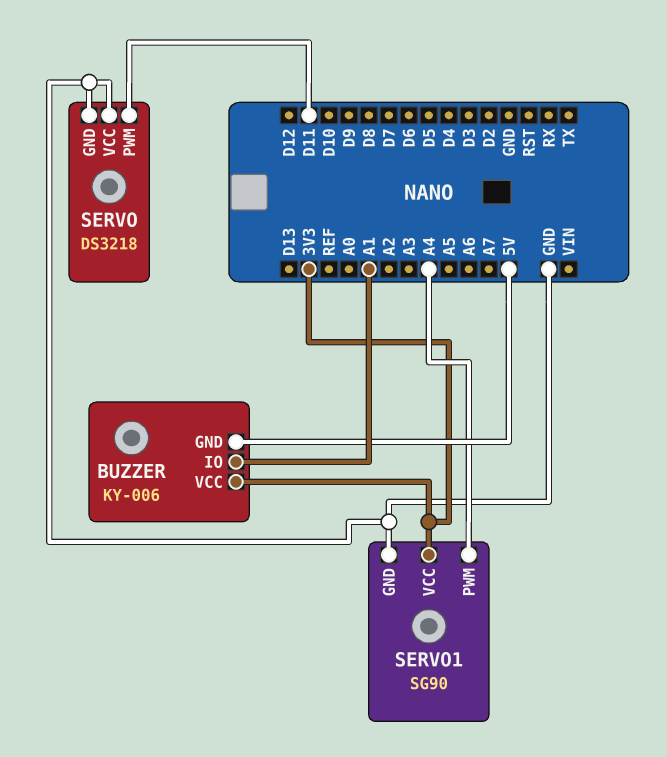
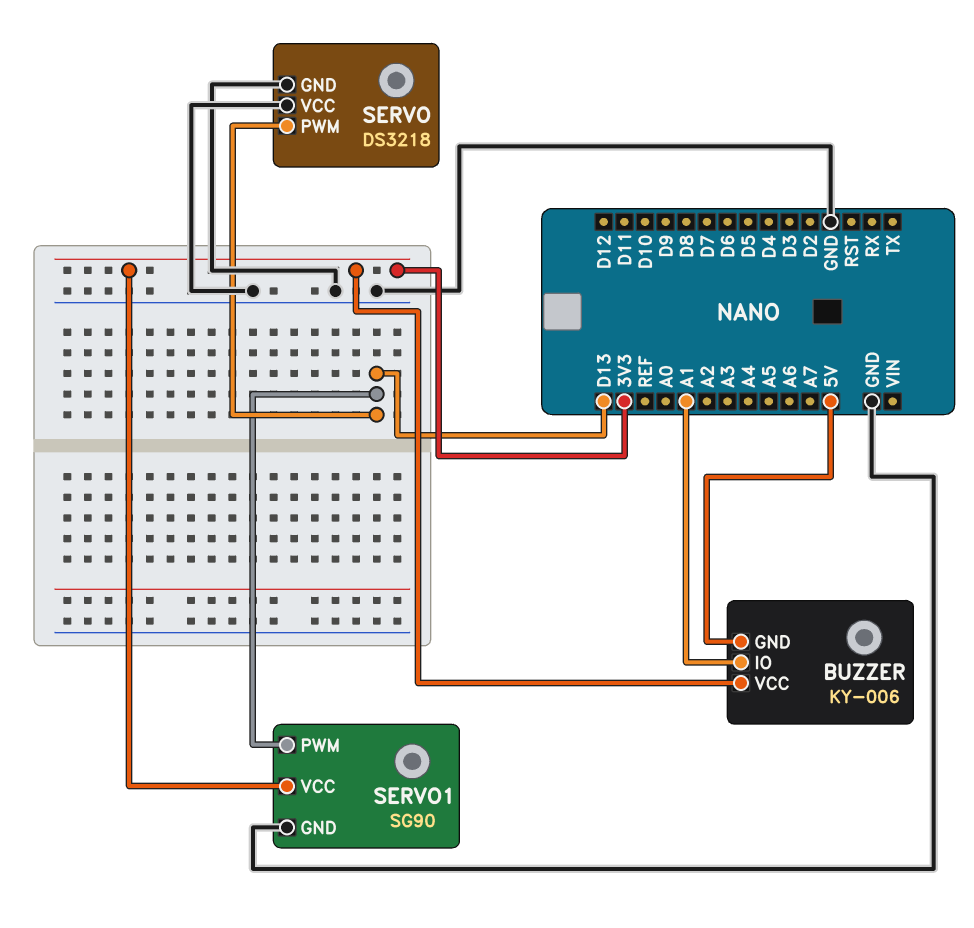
SERVO pin PWM: D11 -> D13
SERVO1 pin PWM: A4 -> D13

